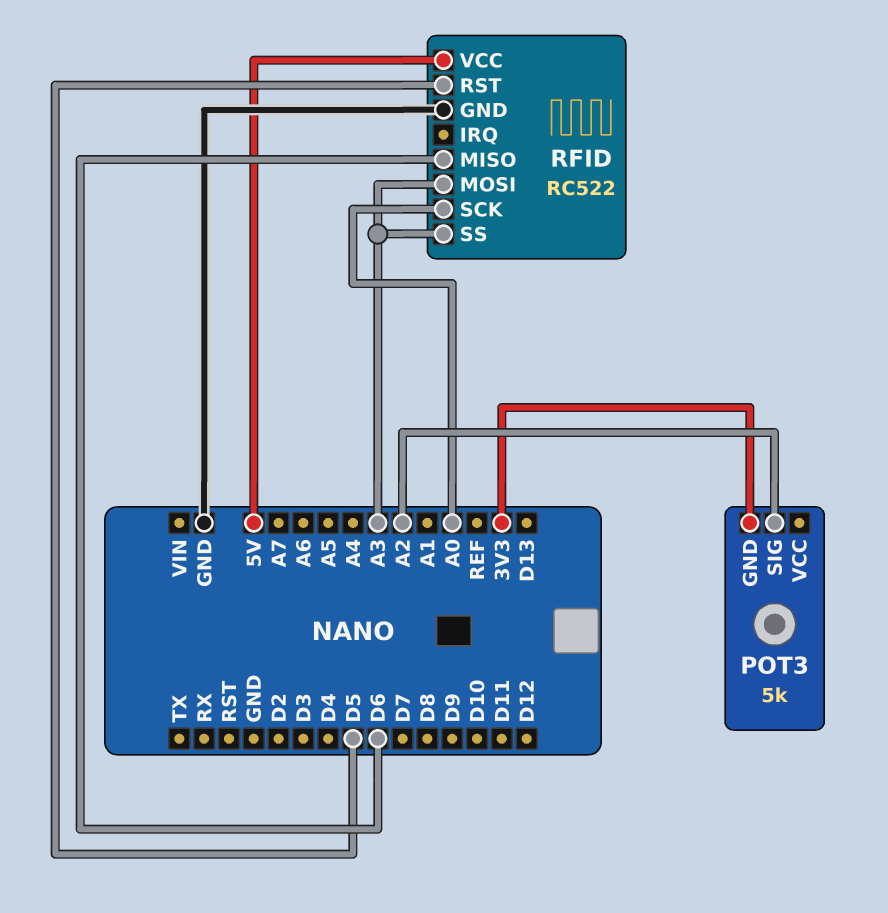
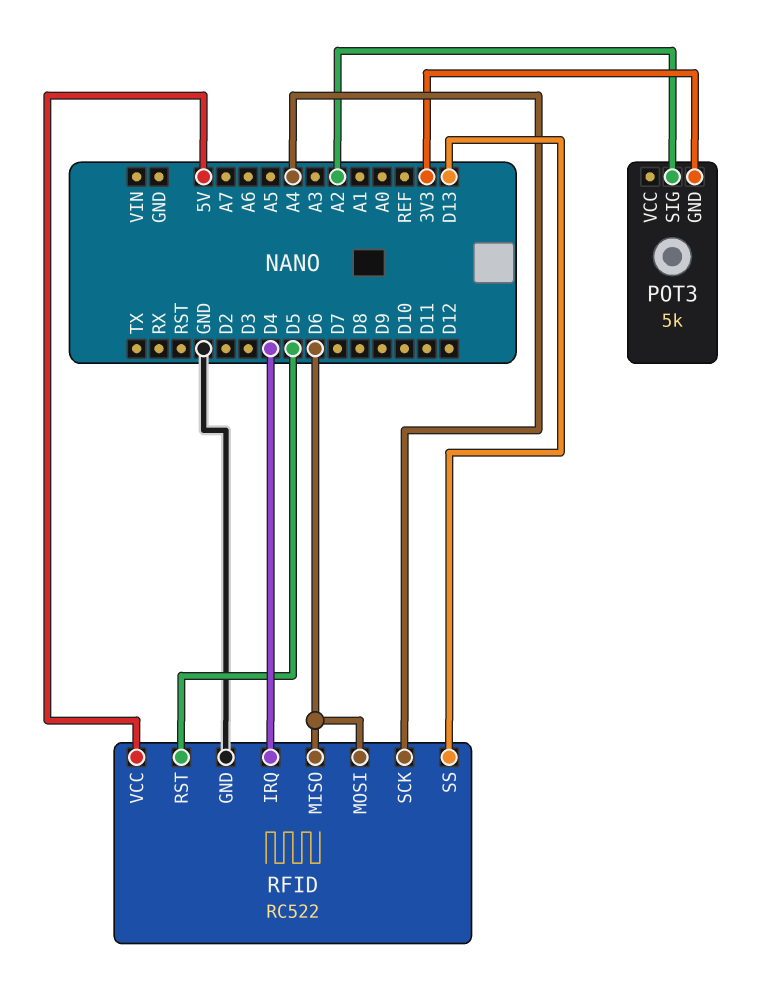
RFID pin IRQ: none -> D4
RFID pin MOSI: A3 -> D6
RFID pin SCK: A0 -> A4
RFID pin SS: A3 -> D13

